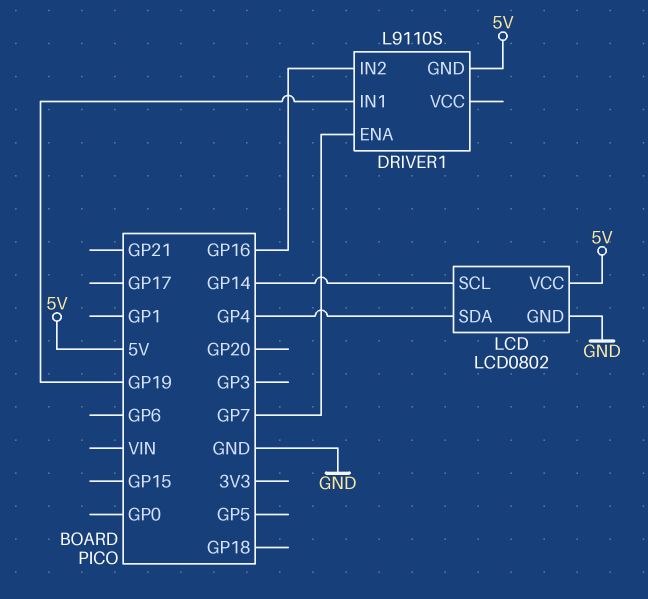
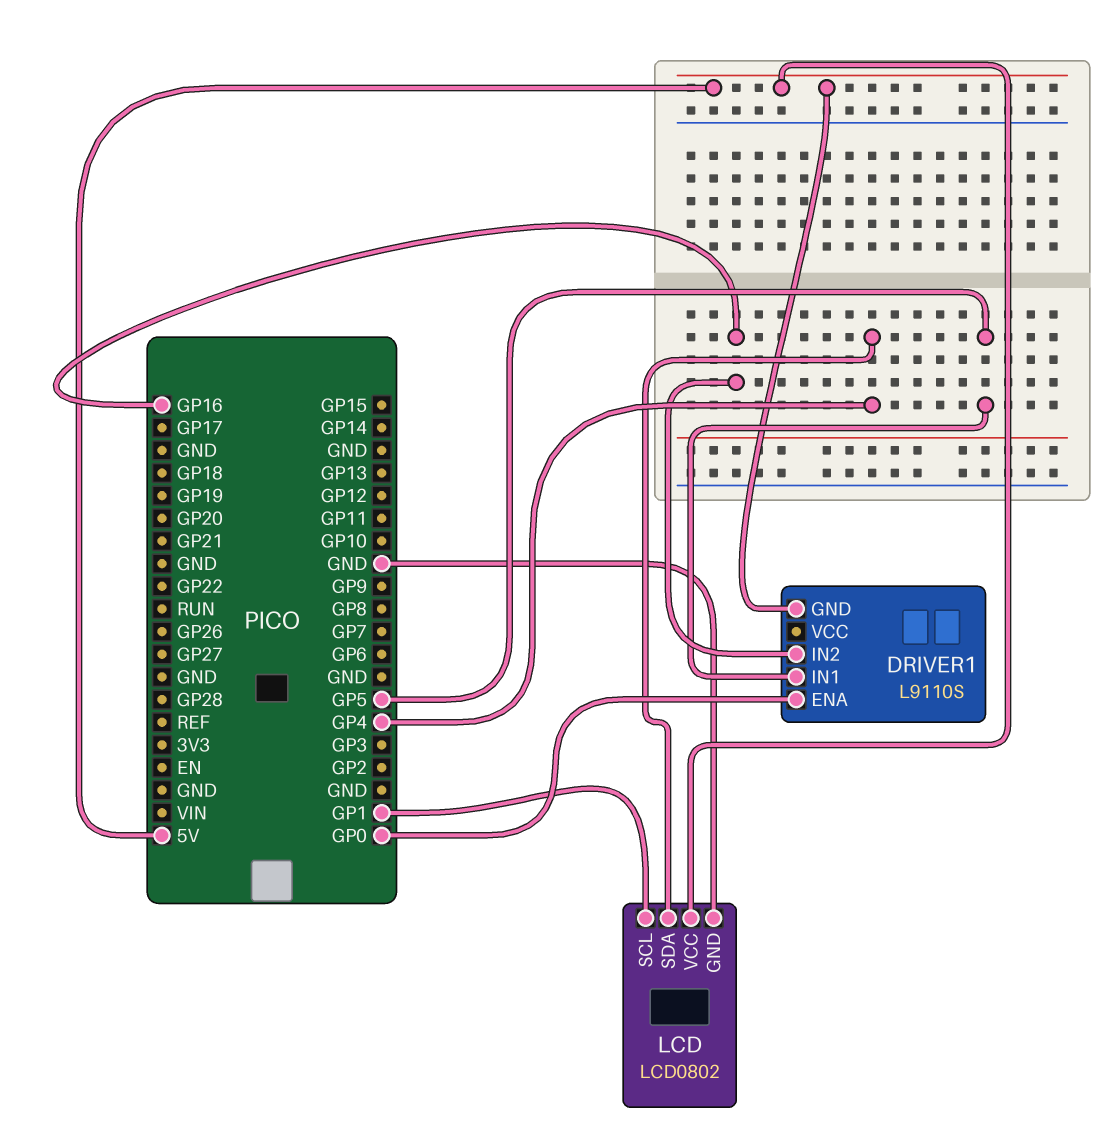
DRIVER1 pin ENA: GP7 -> GP0
DRIVER1 pin IN1: GP19 -> GP5
LCD pin SCL: GP14 -> GP1

